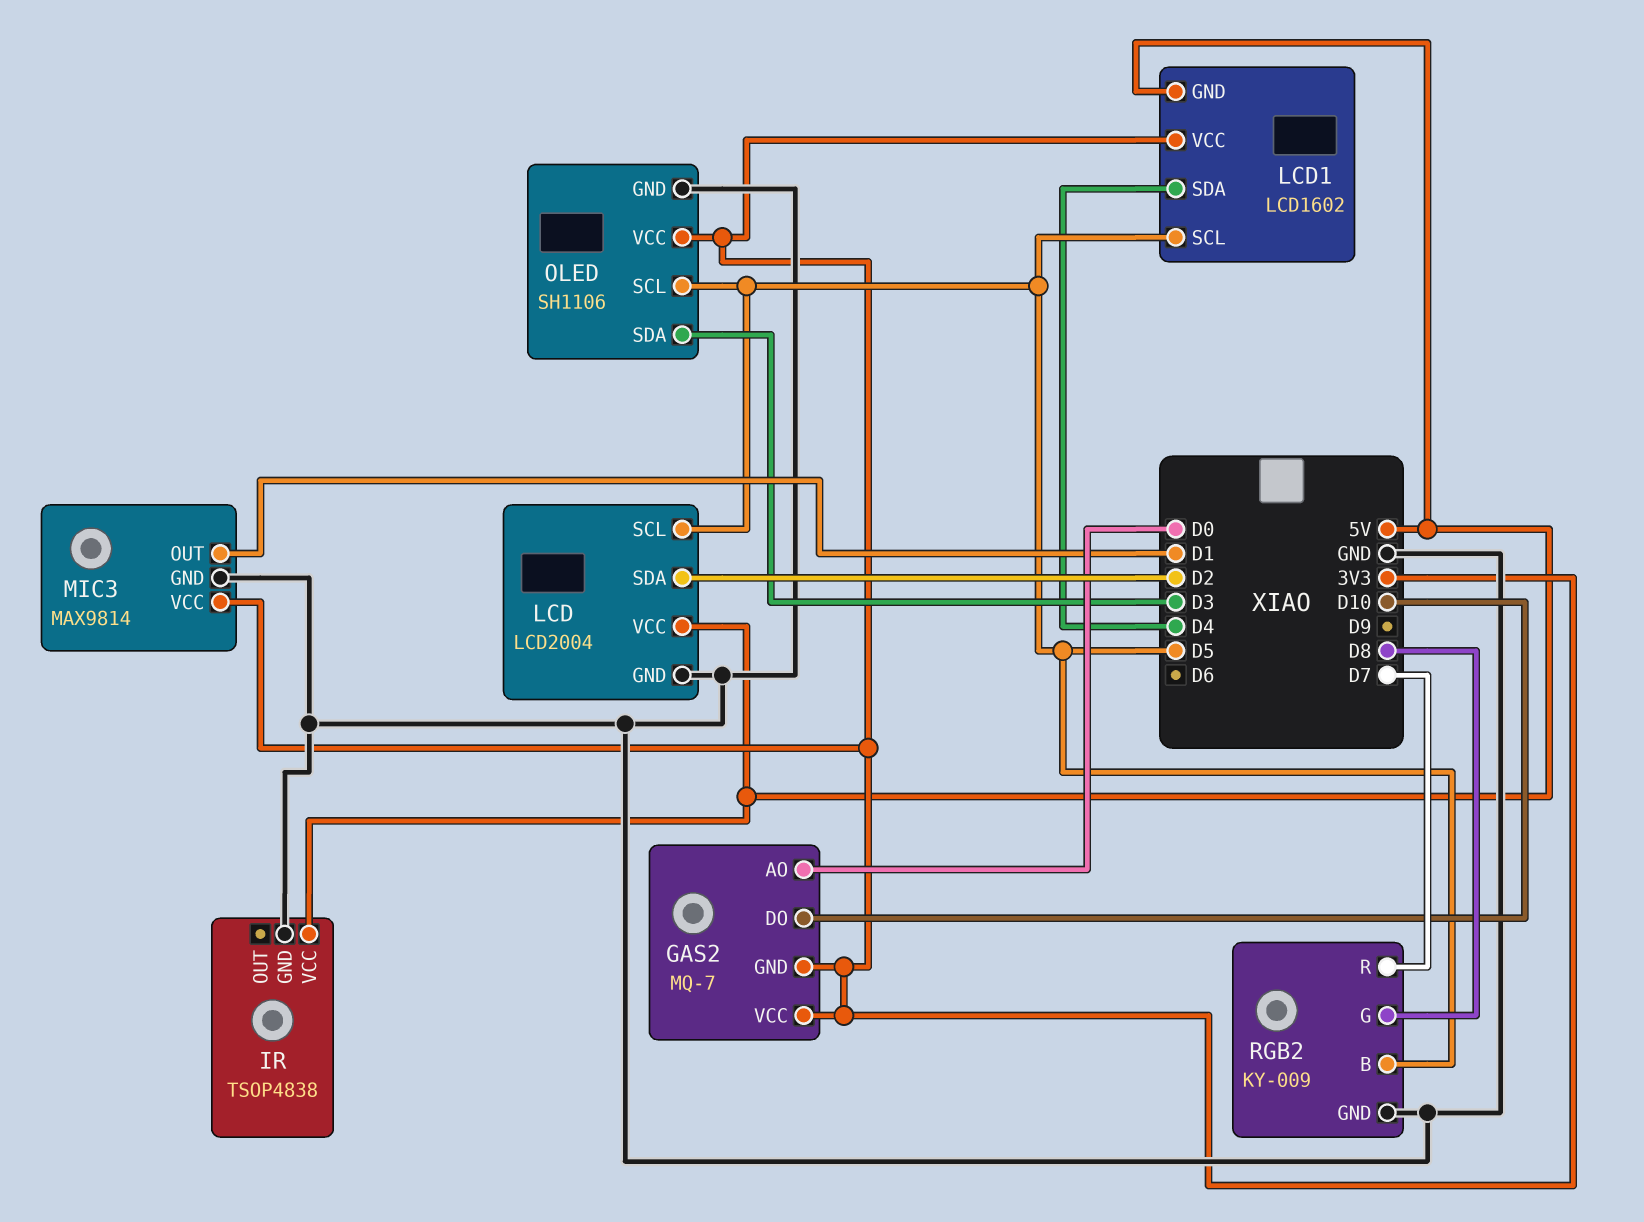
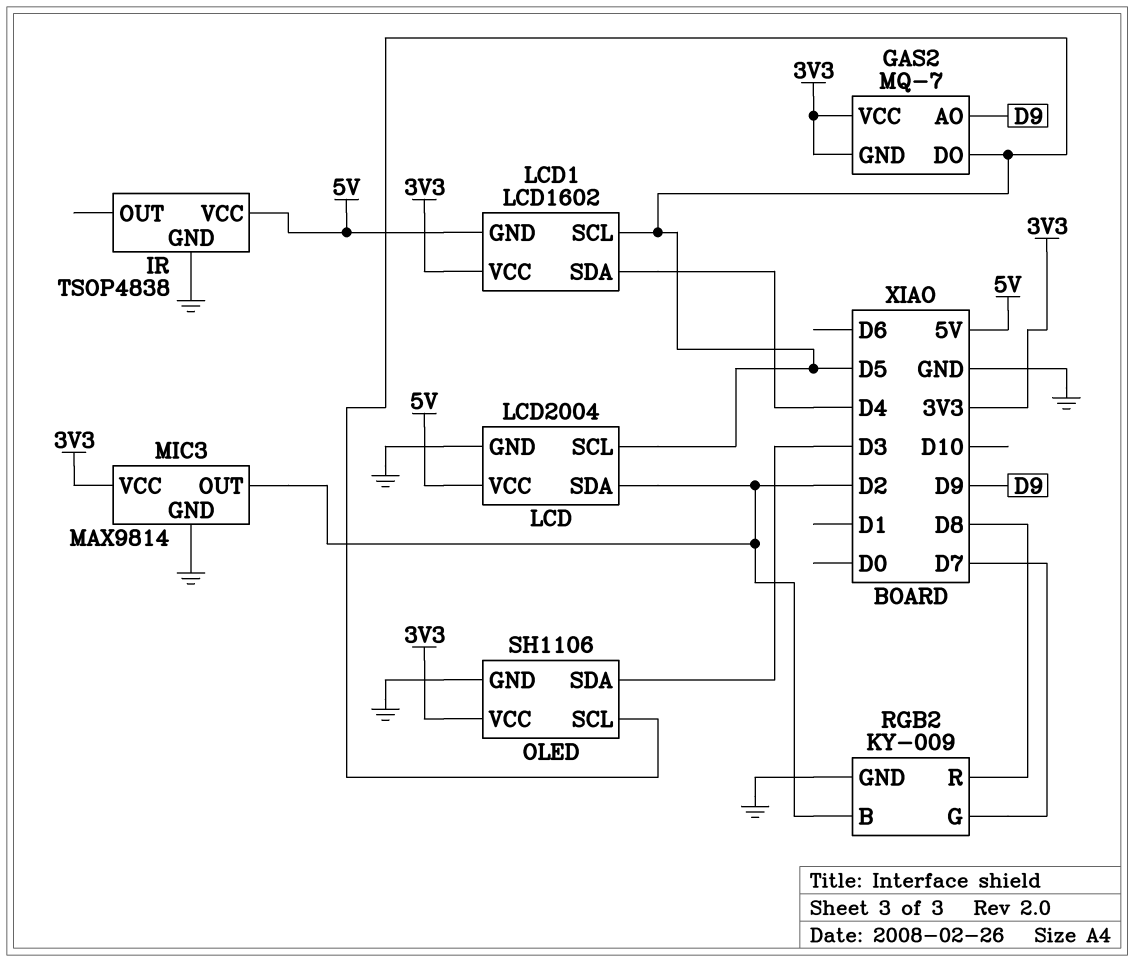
GAS2 pin AO: D0 -> D9
GAS2 pin DO: D10 -> D5
MIC3 pin OUT: D1 -> D2
RGB2 pin B: D5 -> D2
RGB2 pin G: D8 -> D7
RGB2 pin R: D7 -> D8

